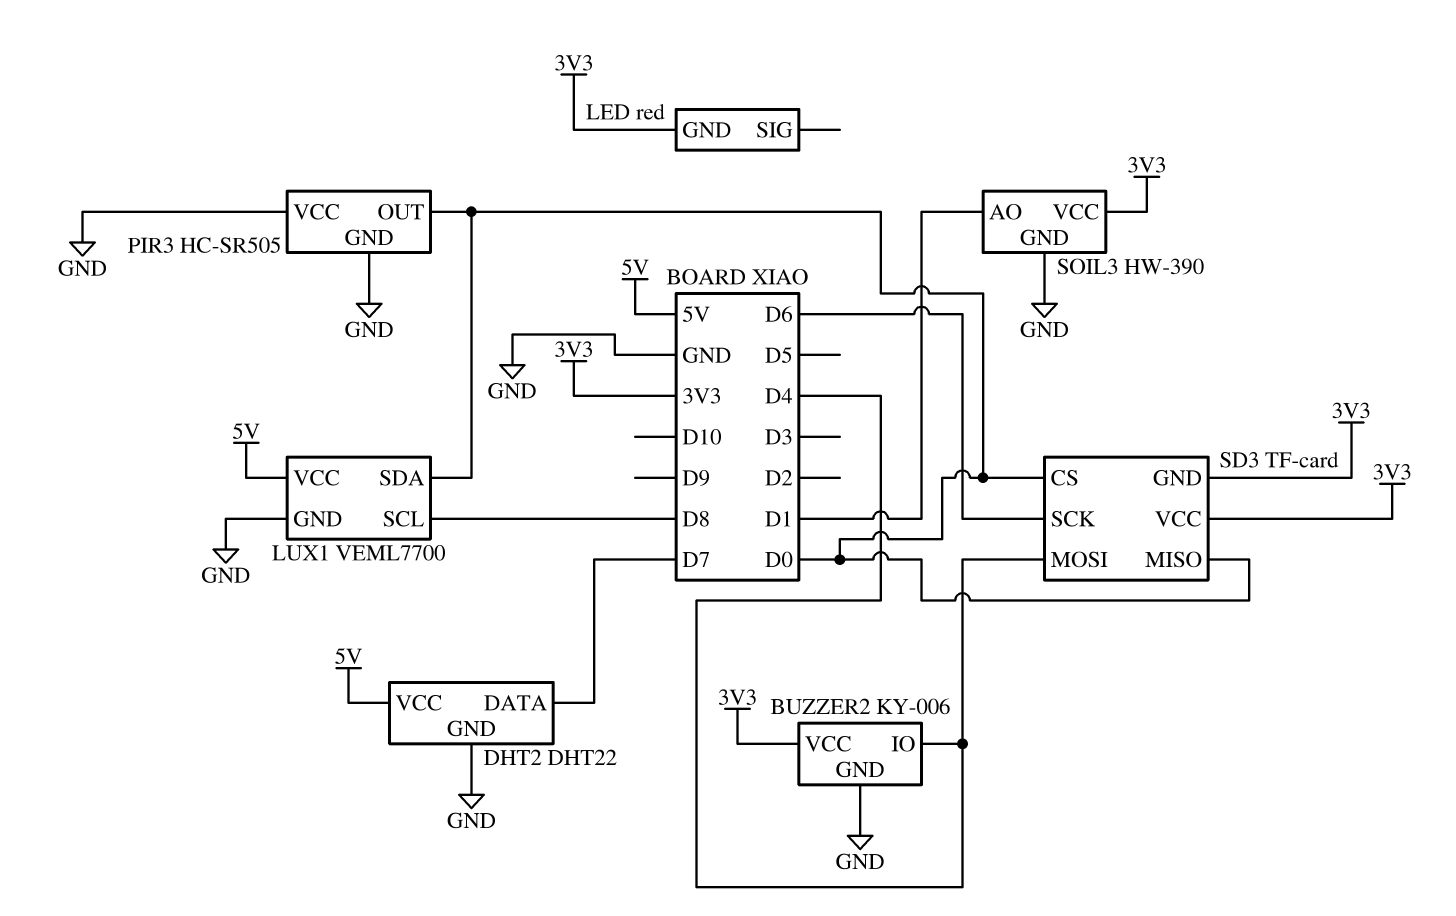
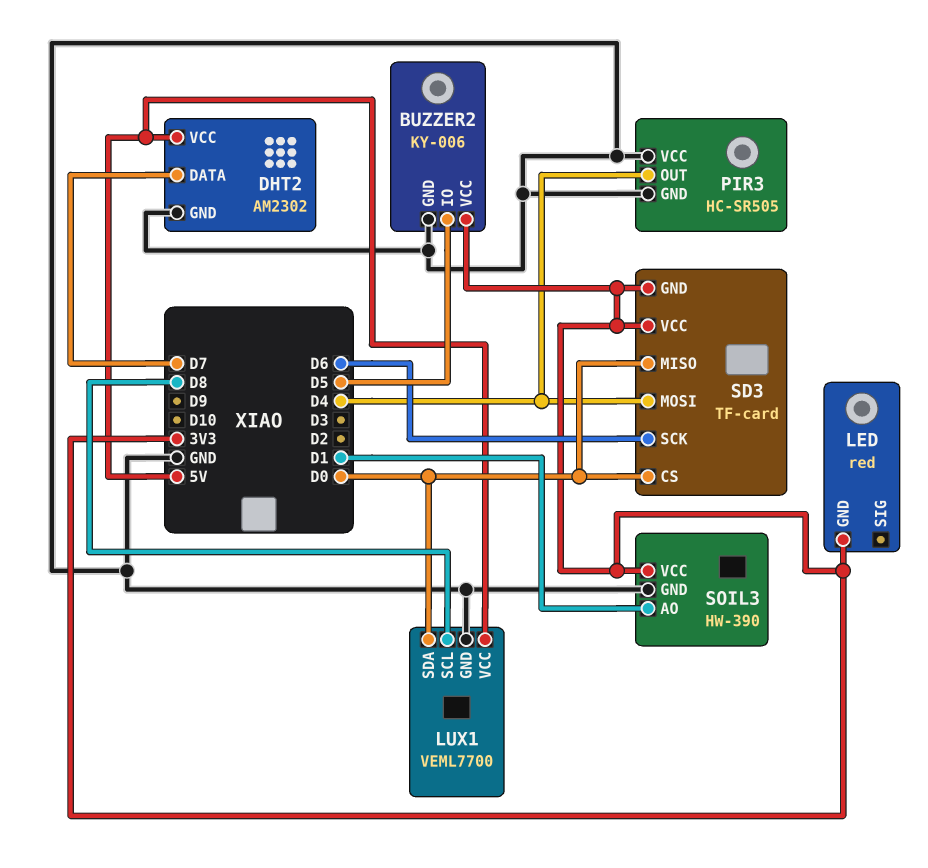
BUZZER2 pin IO: D4 -> D5
DHT2: DHT22 -> AM2302
PIR3 pin OUT: D0 -> D4

